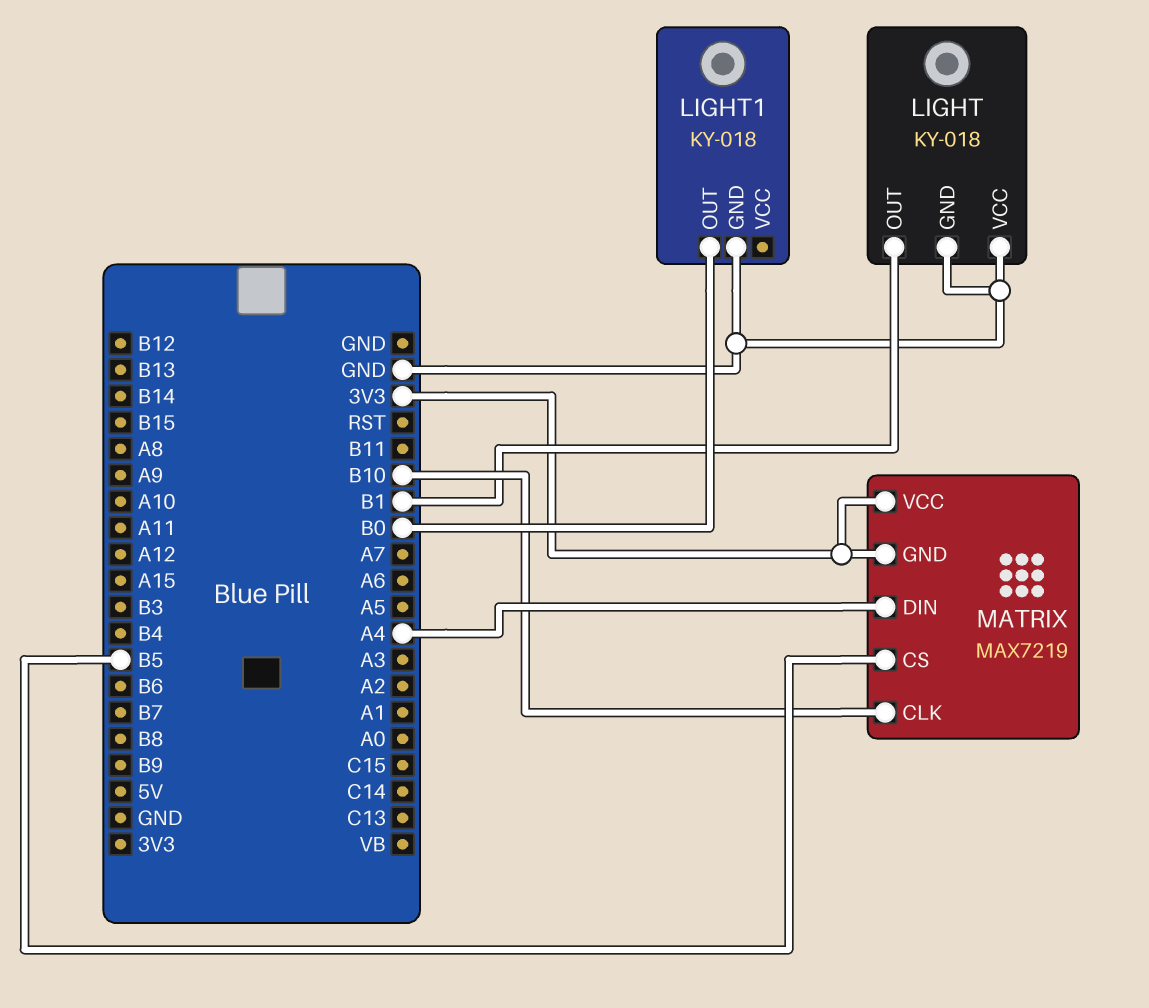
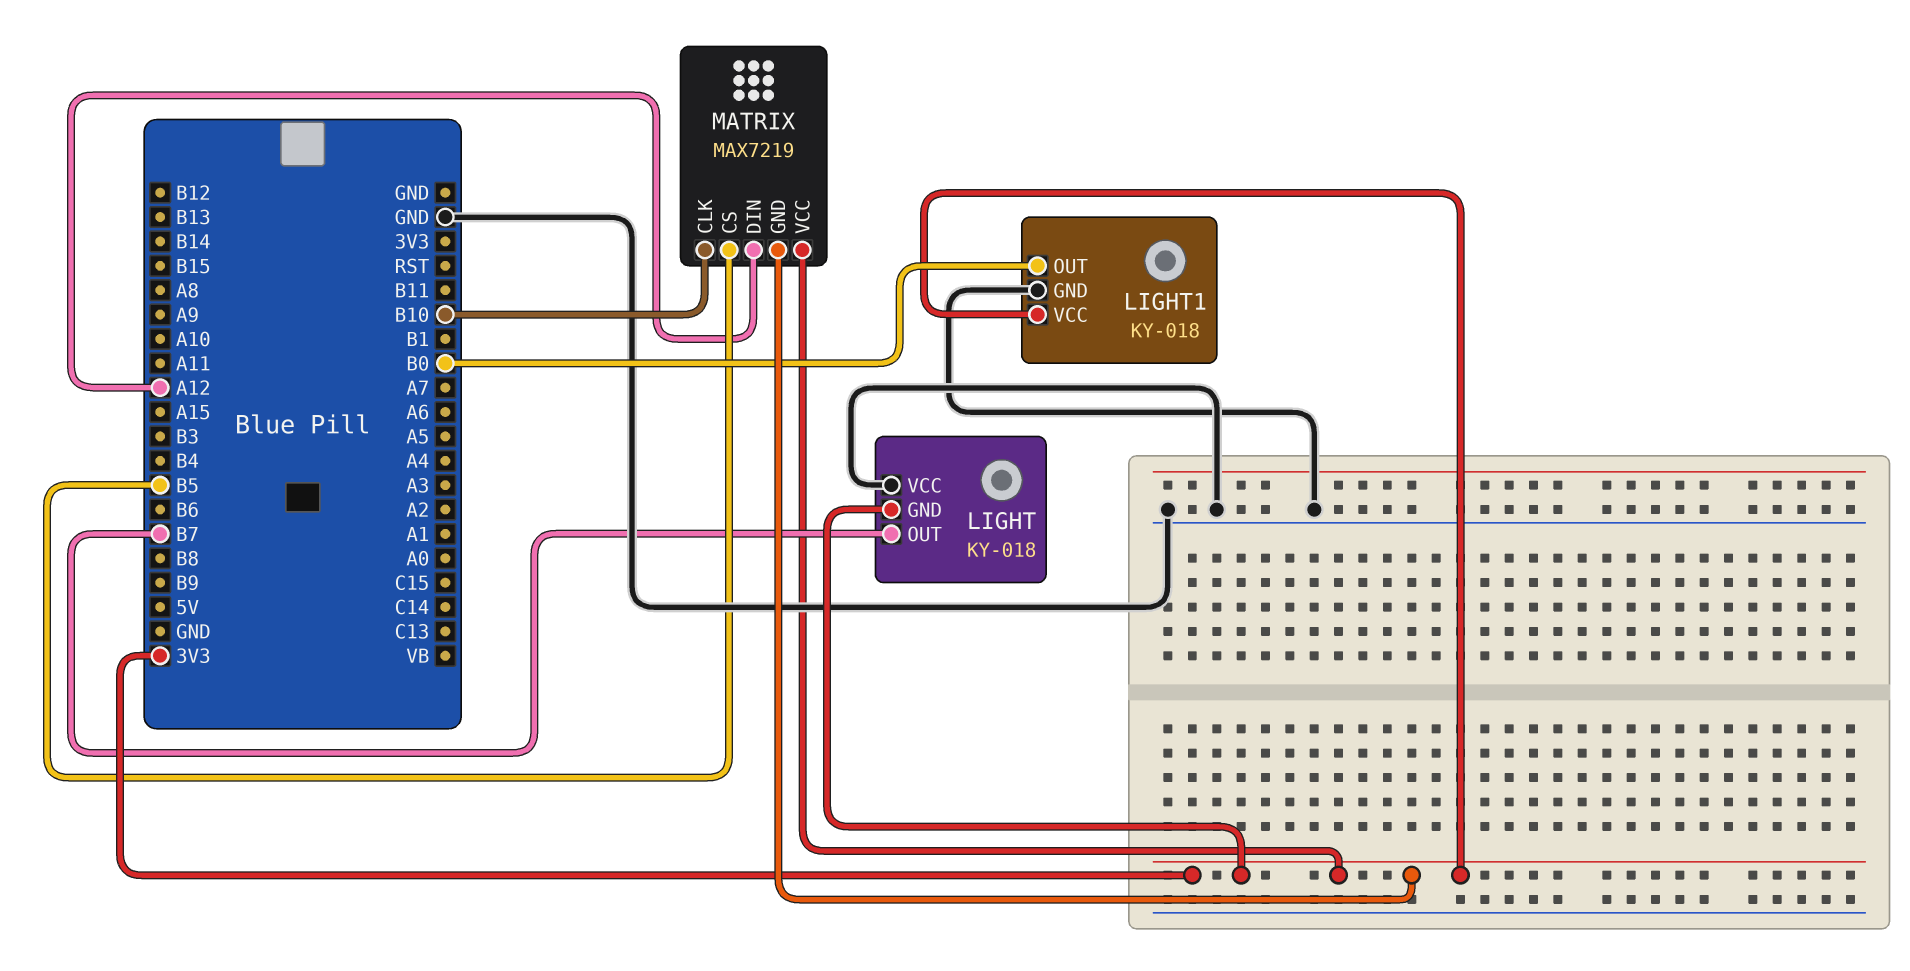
LIGHT pin GND: GND -> 3V3
LIGHT pin OUT: B1 -> B7
LIGHT1 pin VCC: none -> 3V3
MATRIX pin DIN: A4 -> A12

